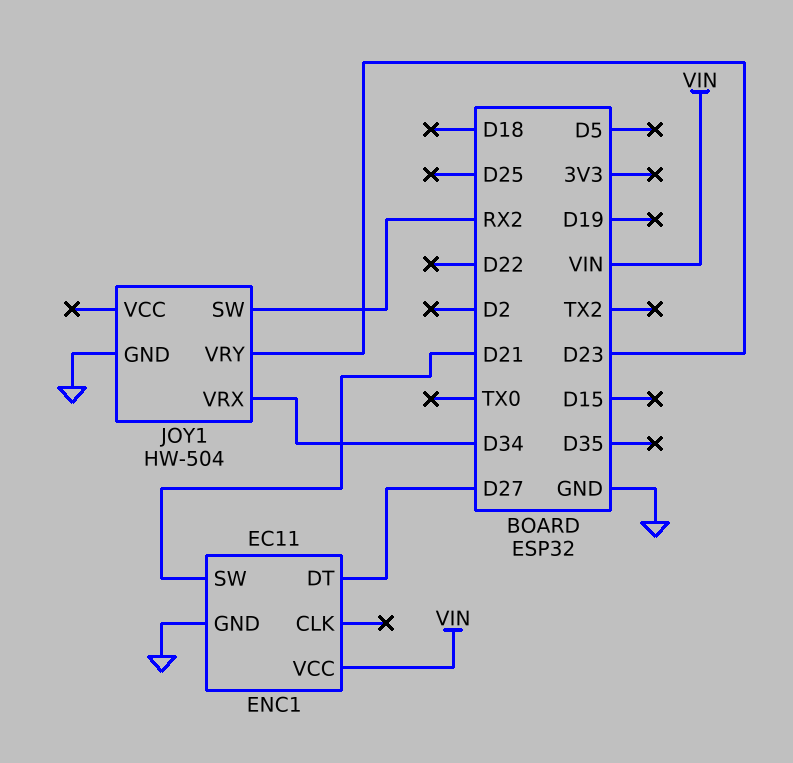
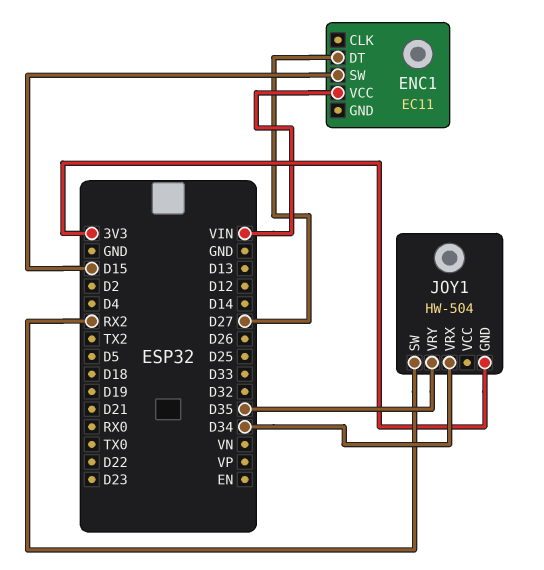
ENC1 pin GND: GND -> none
ENC1 pin SW: D21 -> D15
JOY1 pin GND: GND -> 3V3
JOY1 pin VRY: D23 -> D35

